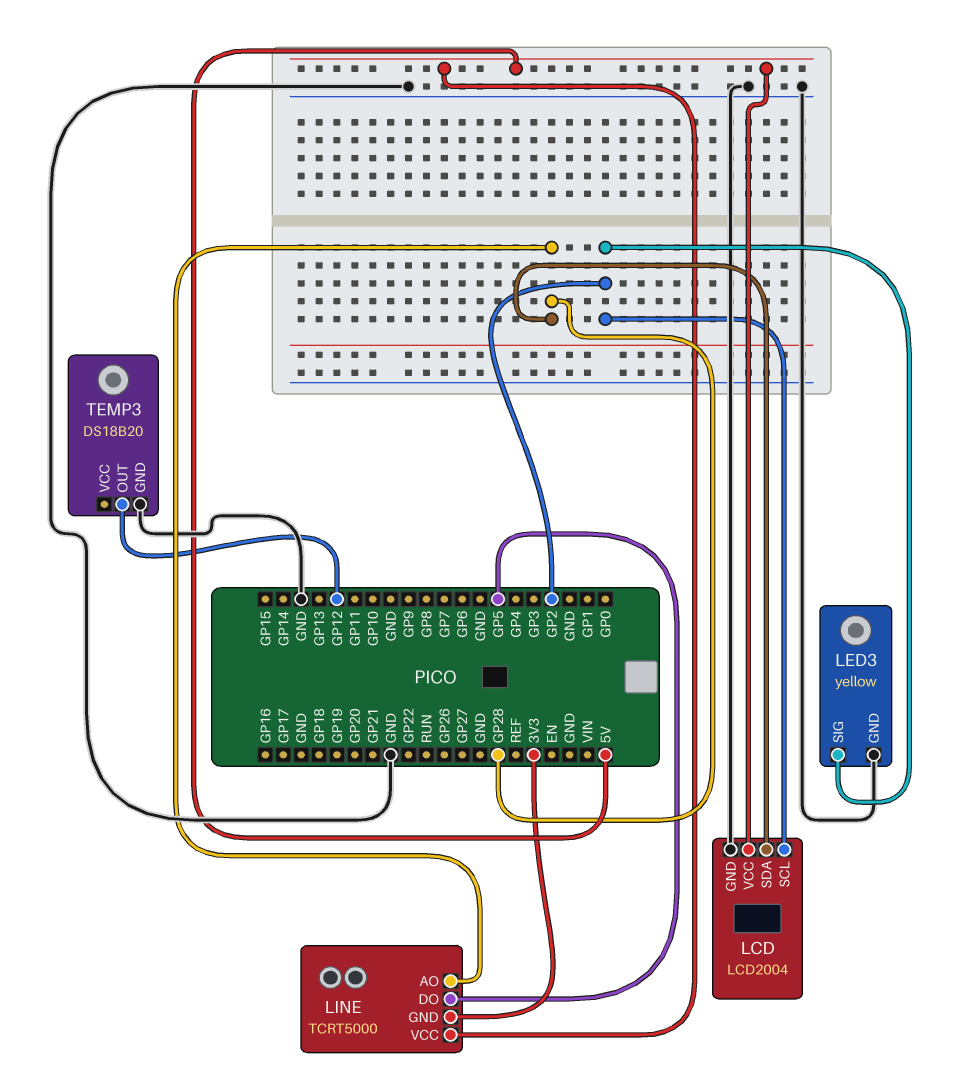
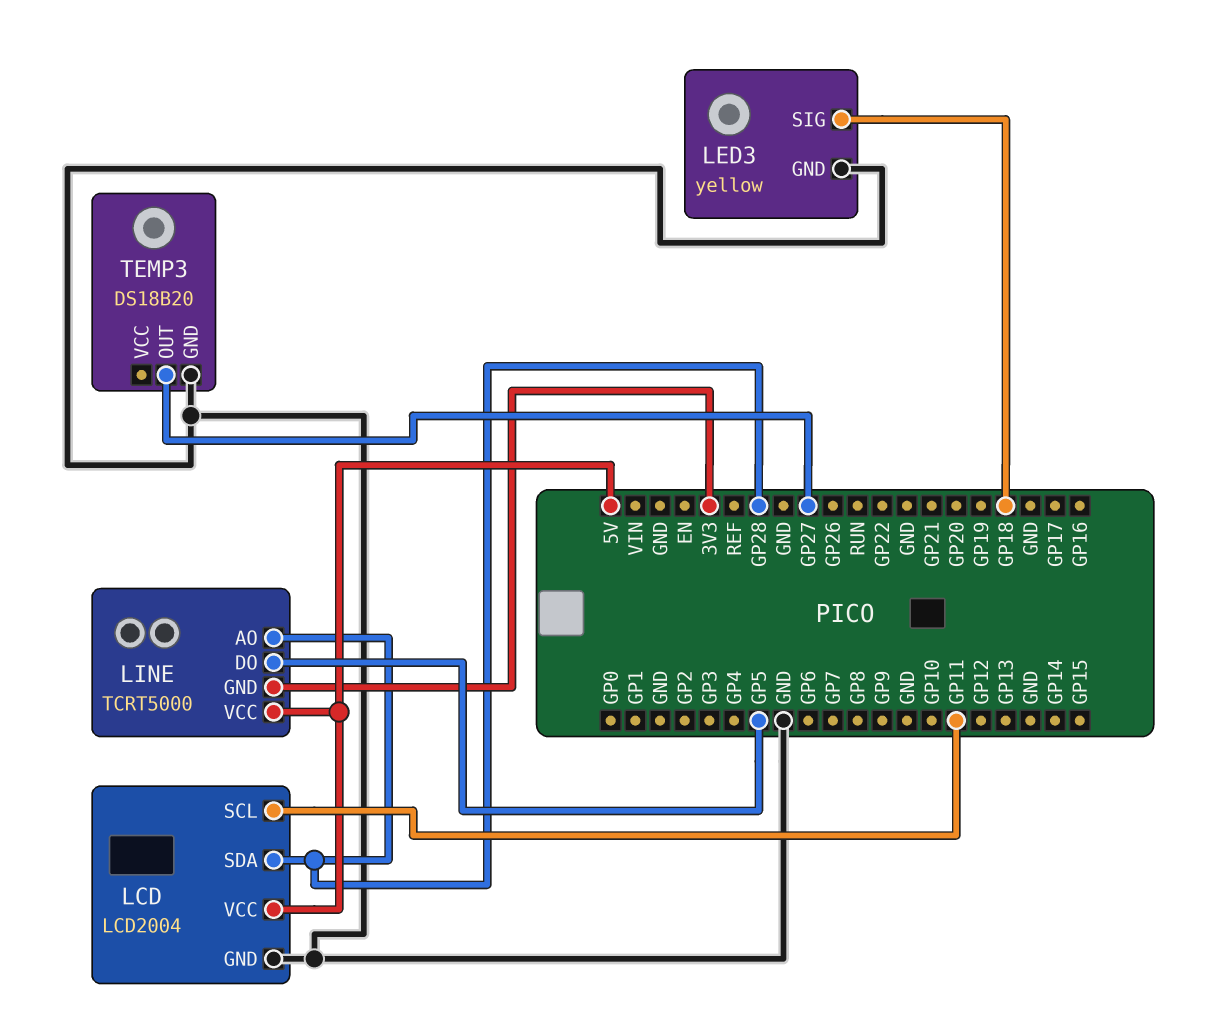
LCD pin SCL: GP2 -> GP11
LED3 pin SIG: GP2 -> GP18
TEMP3 pin OUT: GP12 -> GP27

